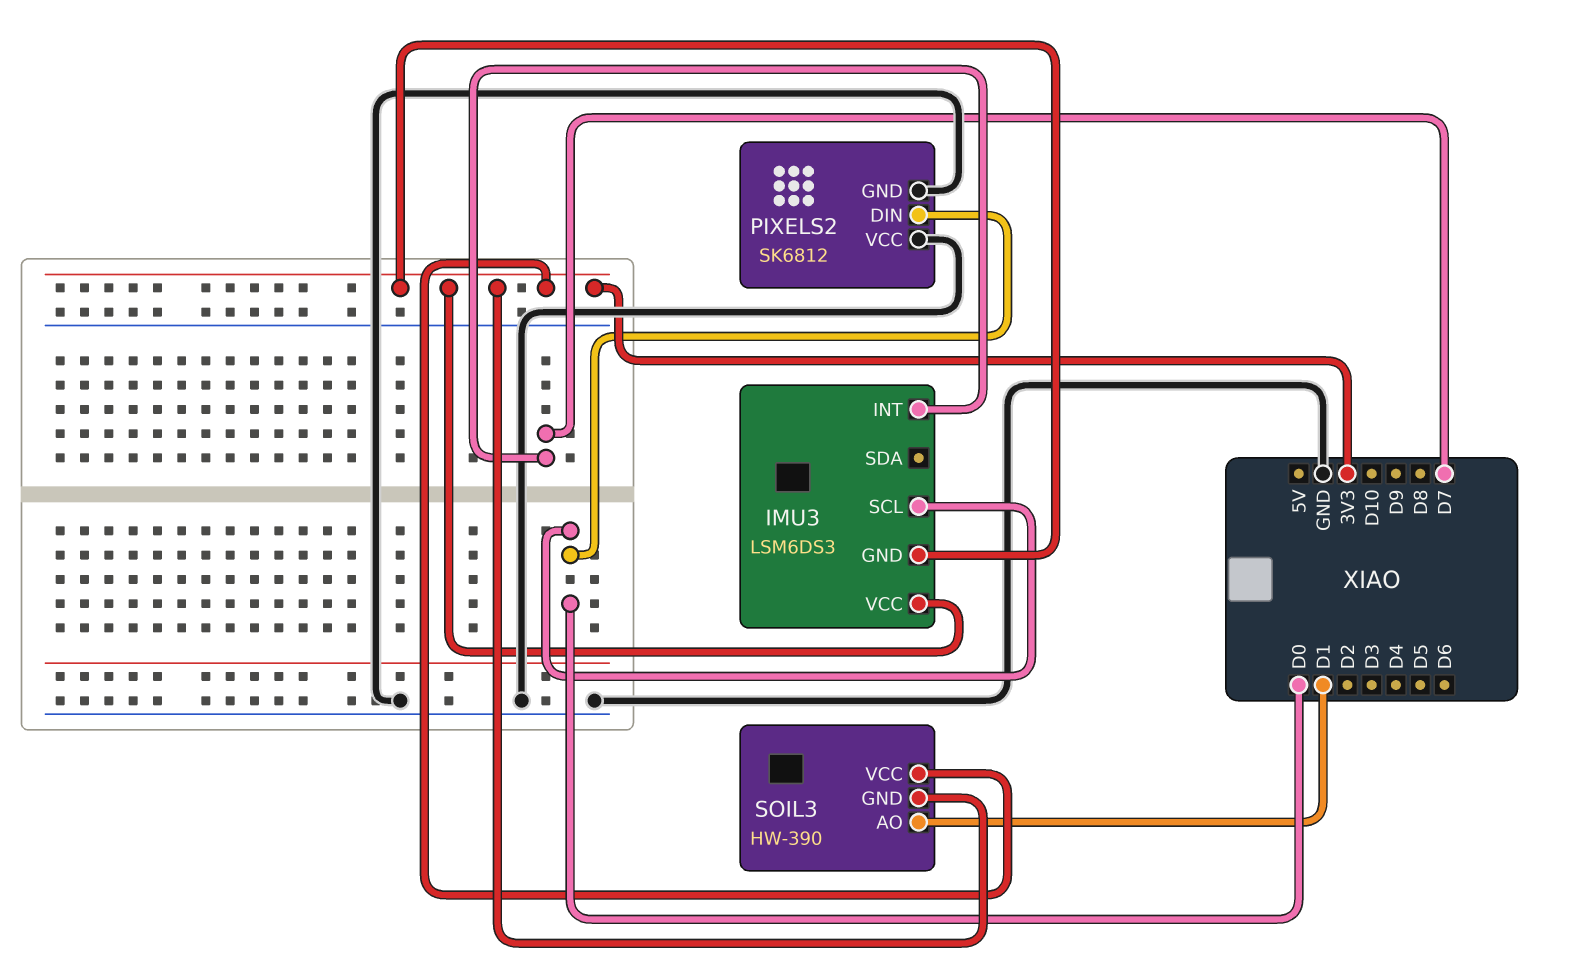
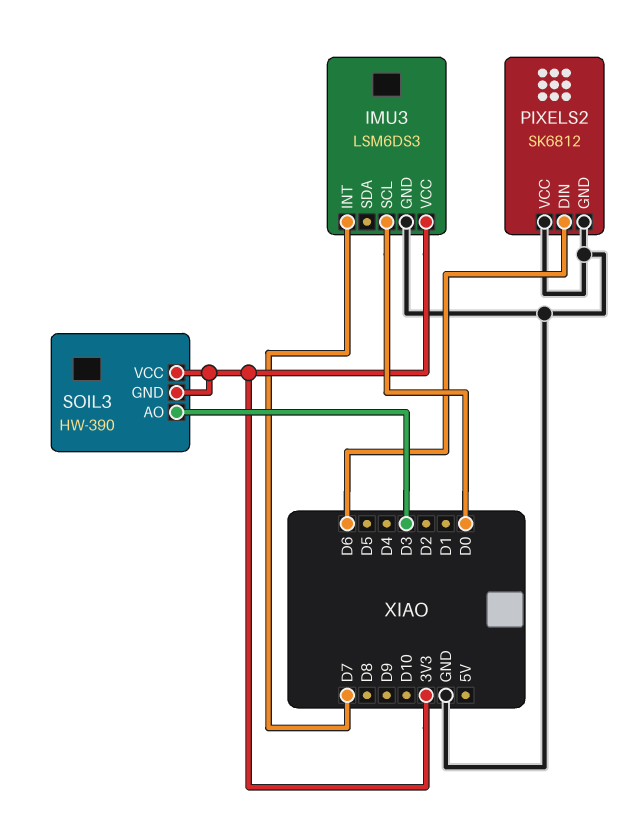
IMU3 pin GND: 3V3 -> GND
PIXELS2 pin DIN: D0 -> D6
SOIL3 pin AO: D1 -> D3

